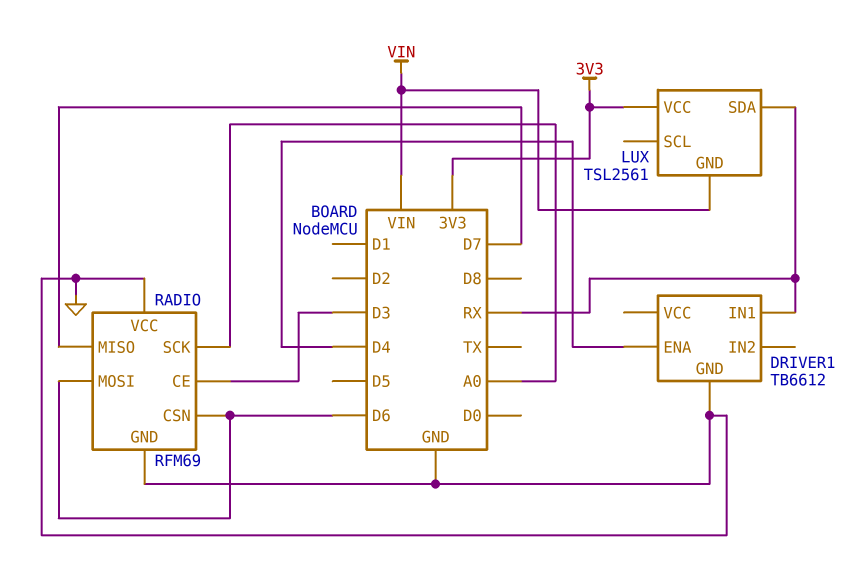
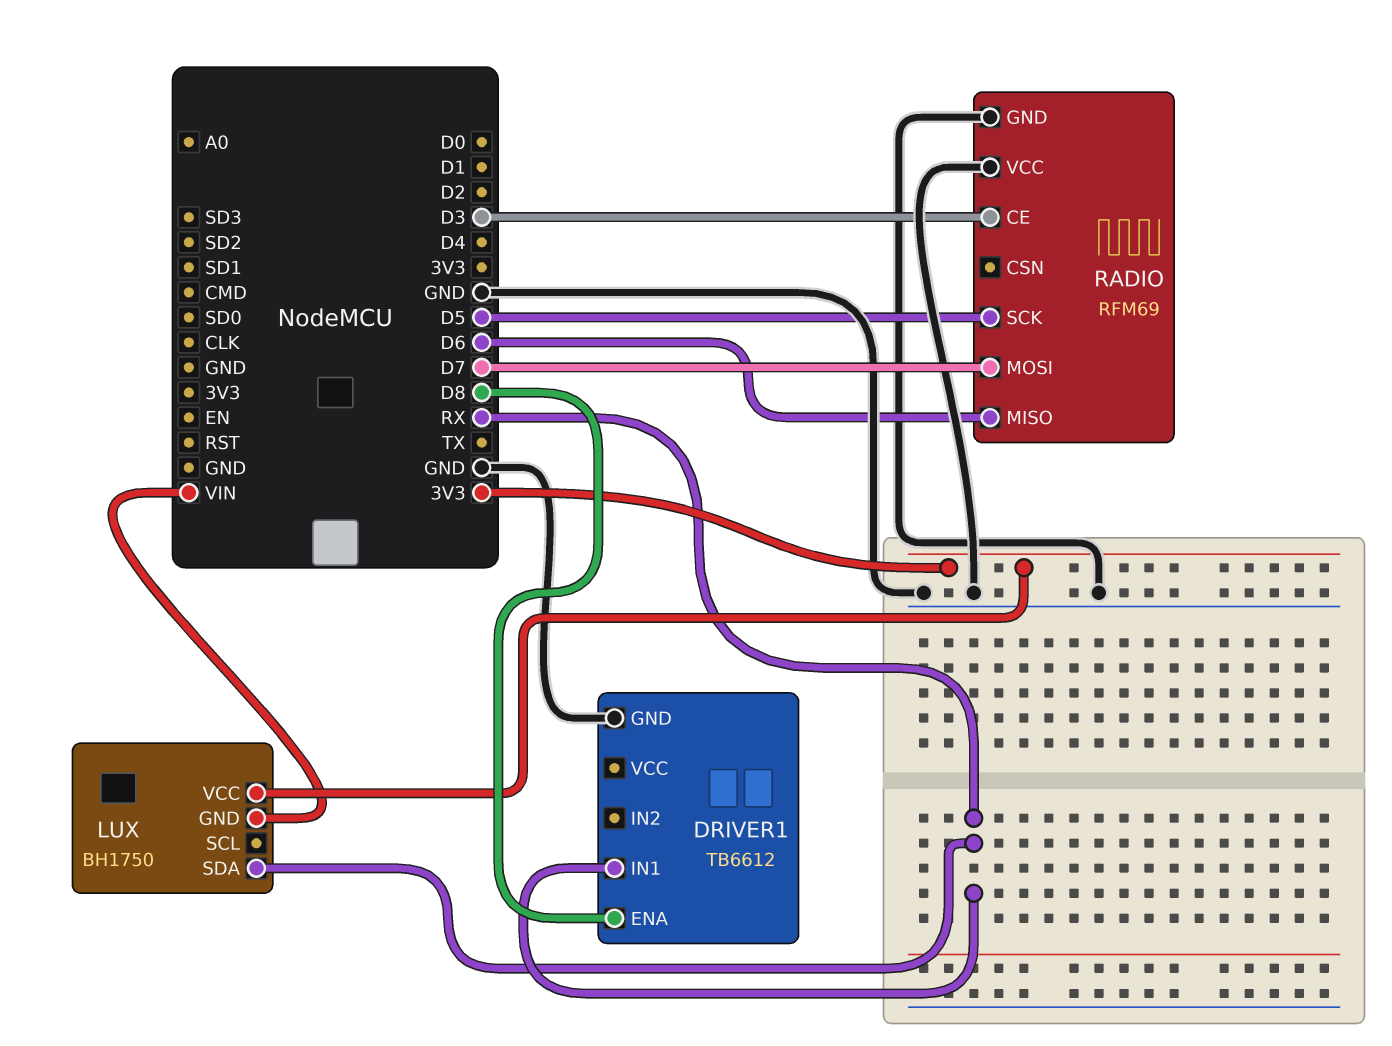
DRIVER1 pin ENA: D4 -> D8
LUX: TSL2561 -> BH1750
RADIO pin CSN: D6 -> none
RADIO pin MISO: D7 -> D6
RADIO pin MOSI: D6 -> D7
RADIO pin SCK: A0 -> D5

